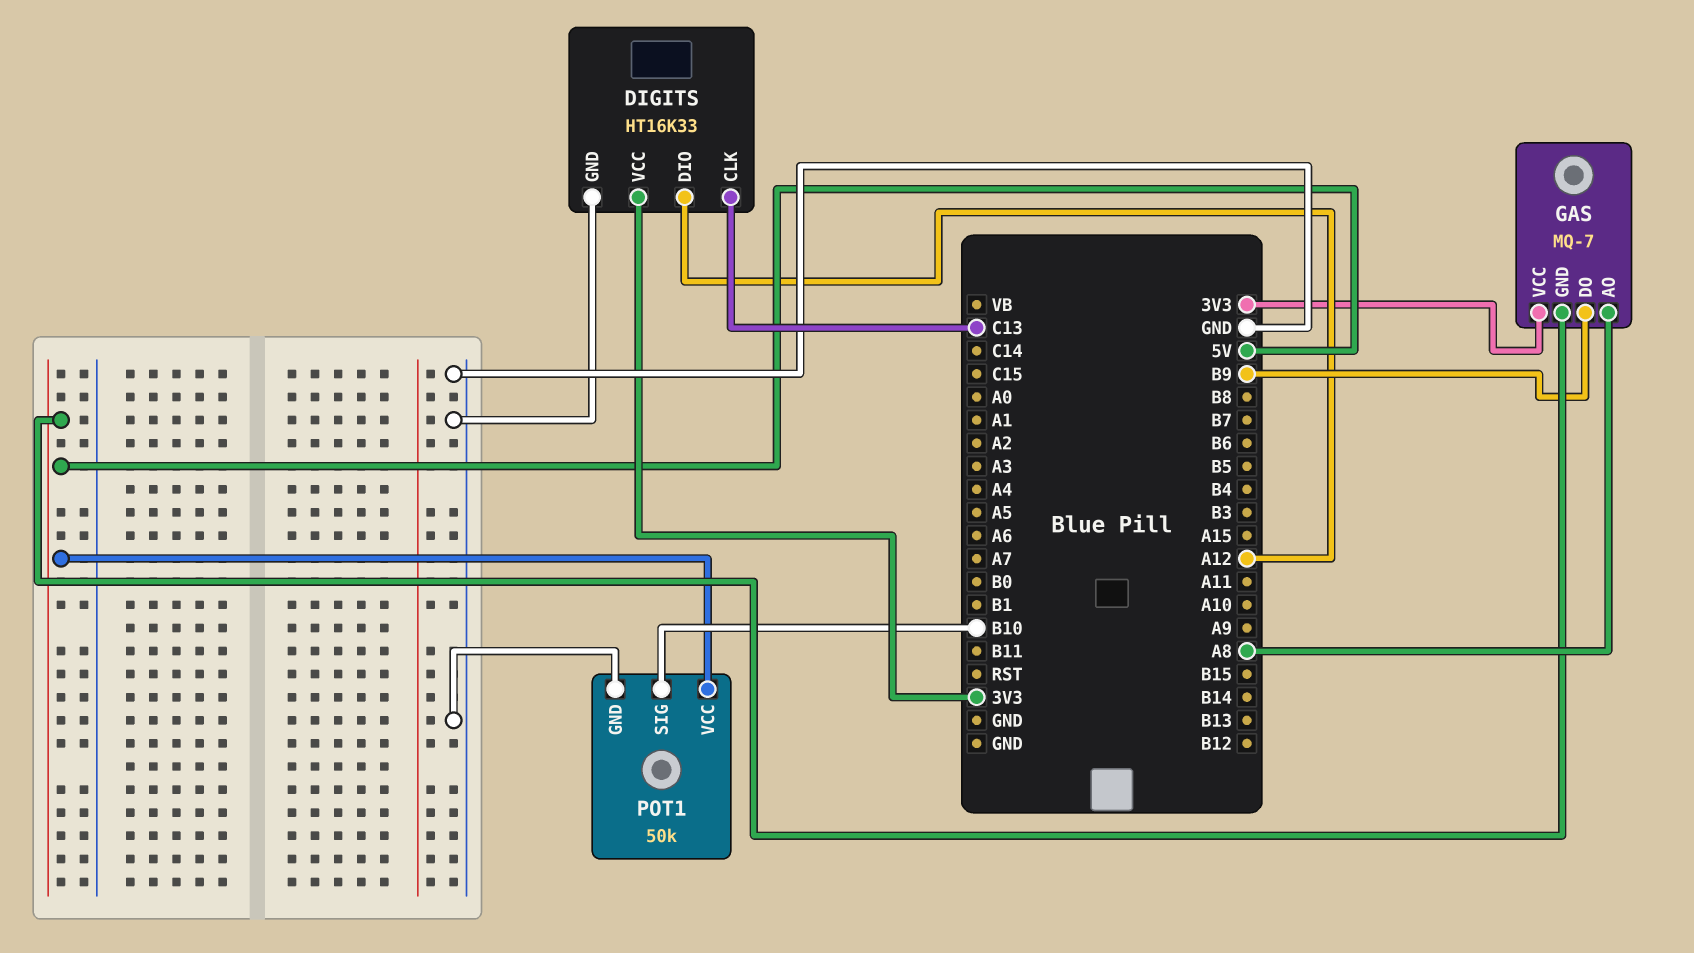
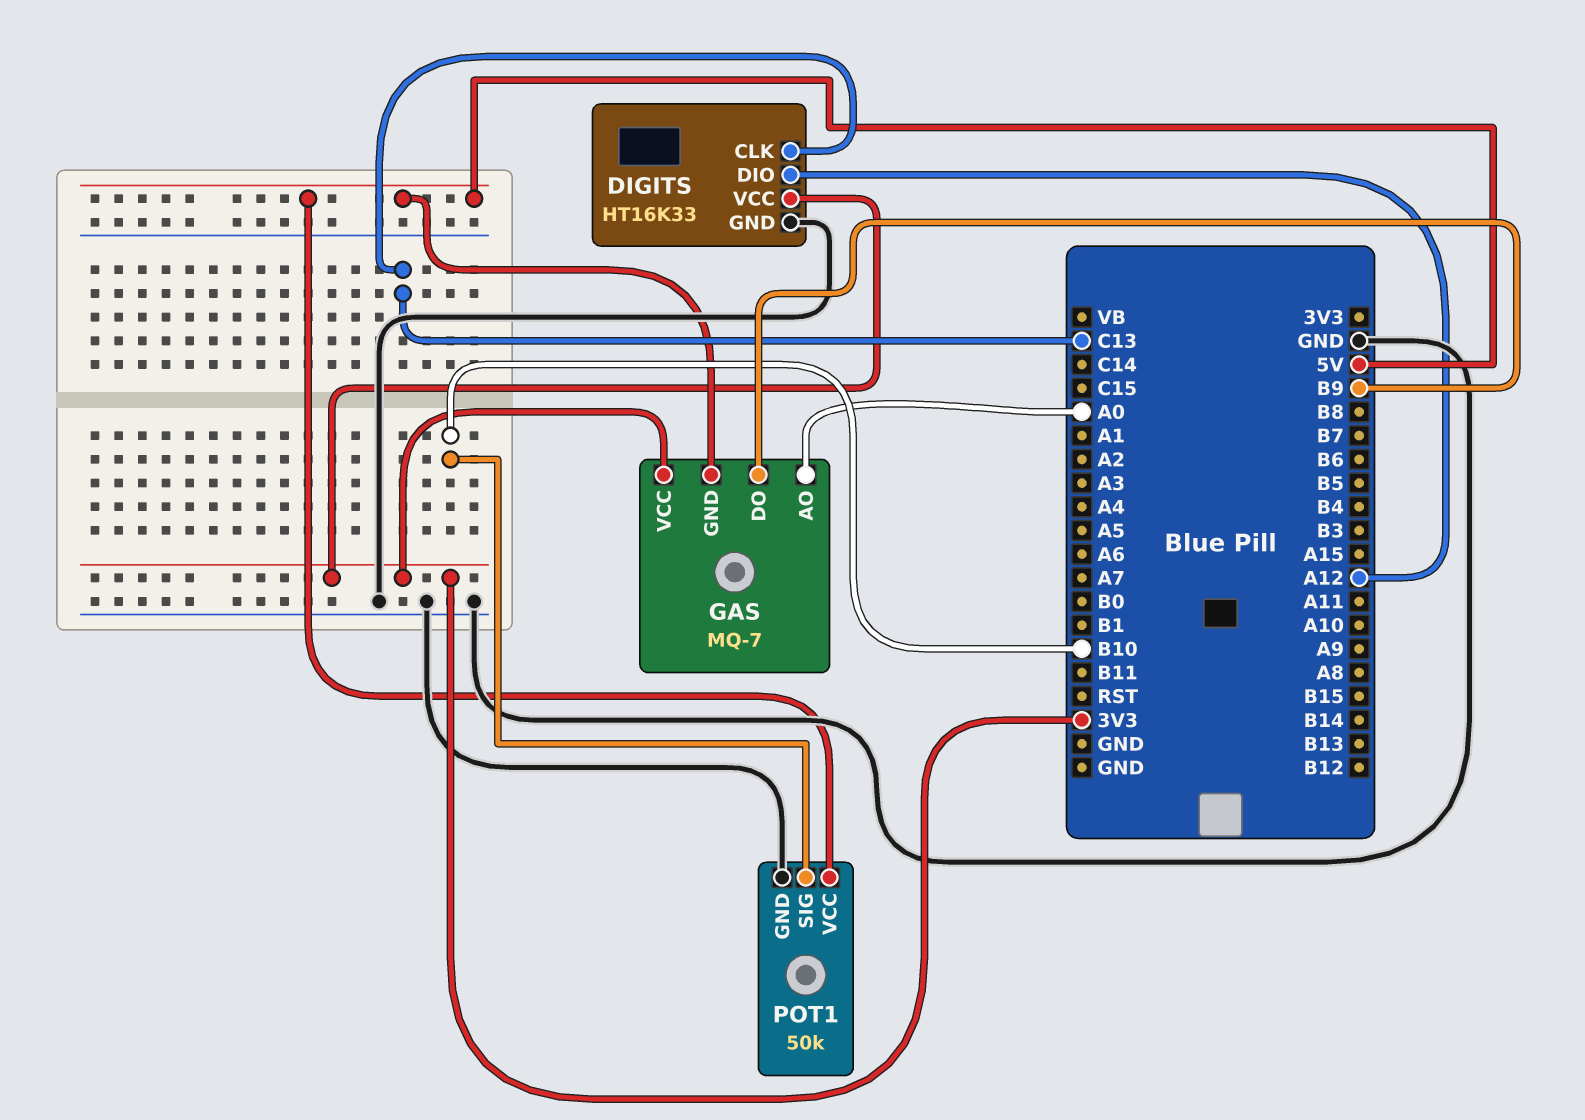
GAS pin AO: A8 -> A0

